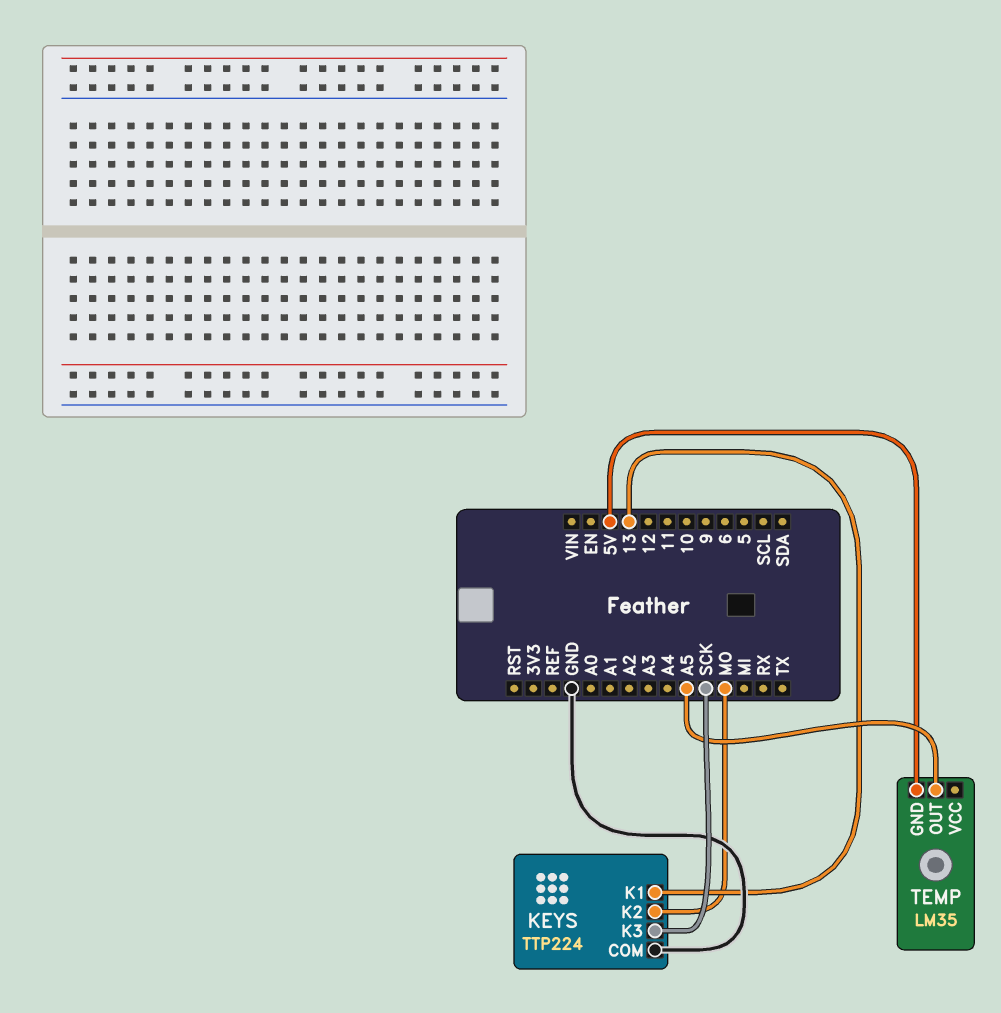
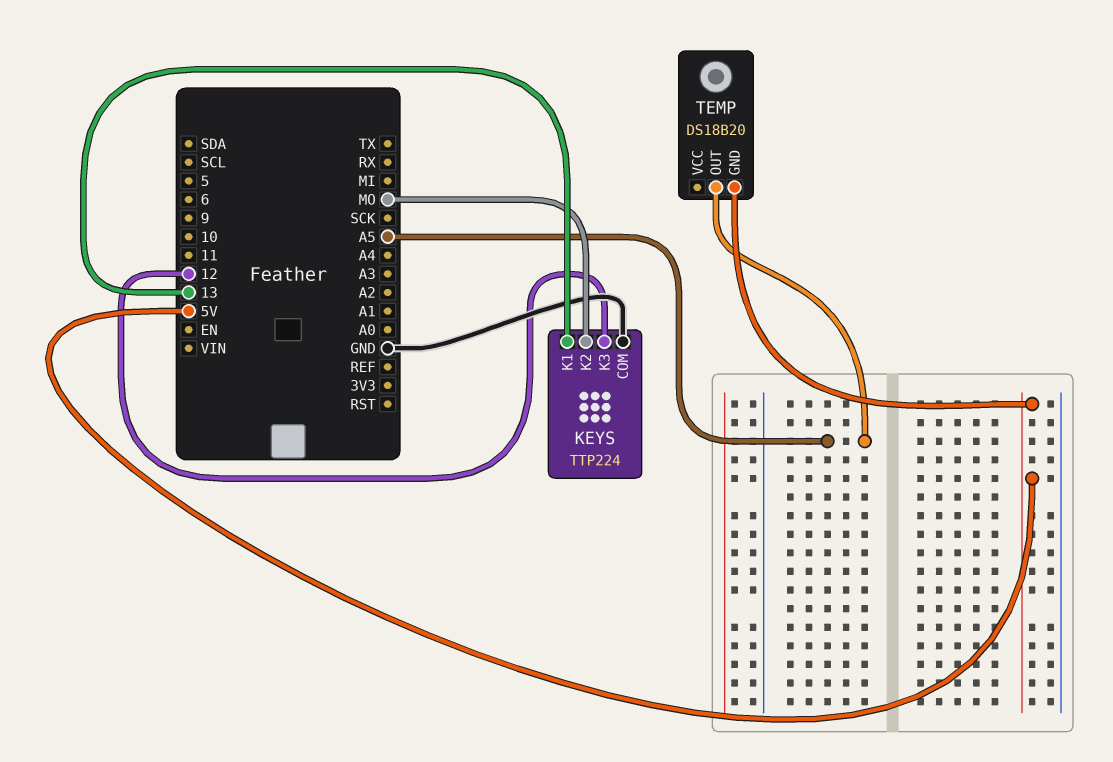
KEYS pin K3: SCK -> 12
TEMP: LM35 -> DS18B20

